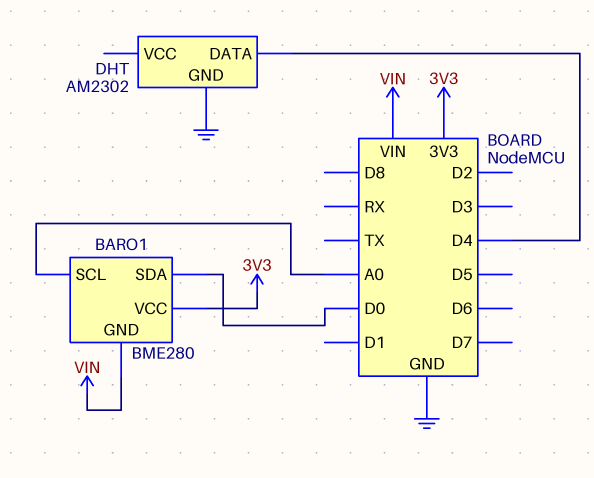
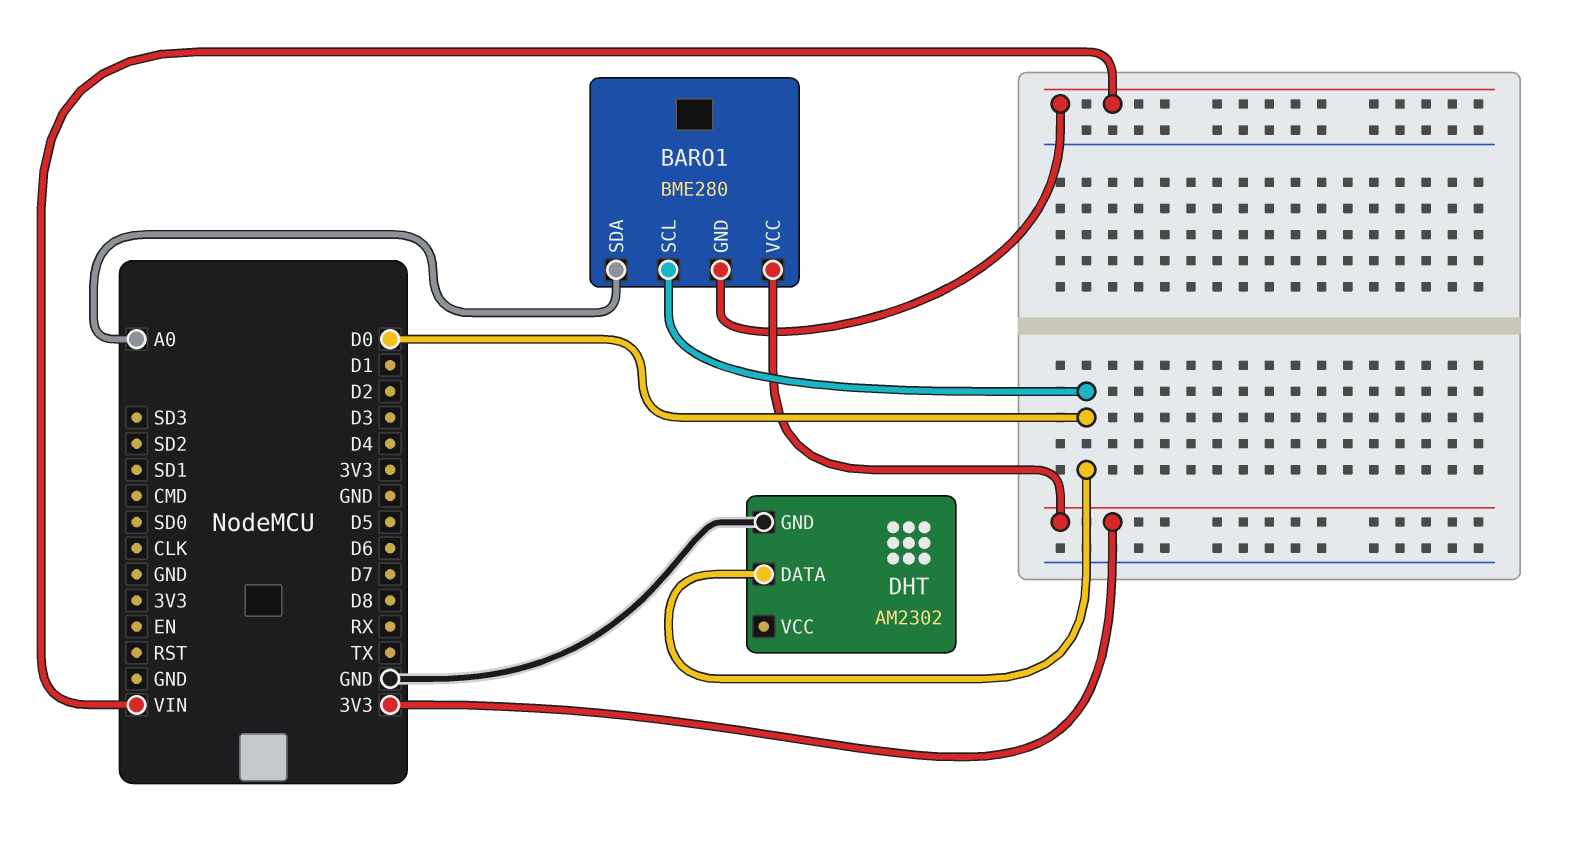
BARO1 pin SCL: A0 -> D0
BARO1 pin SDA: D0 -> A0
DHT pin DATA: D4 -> D0

